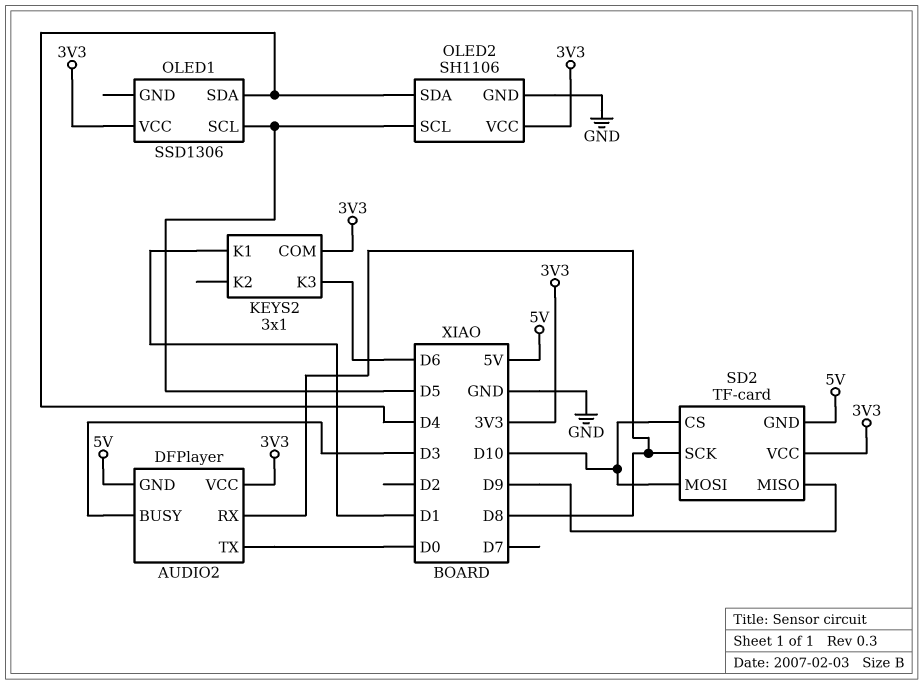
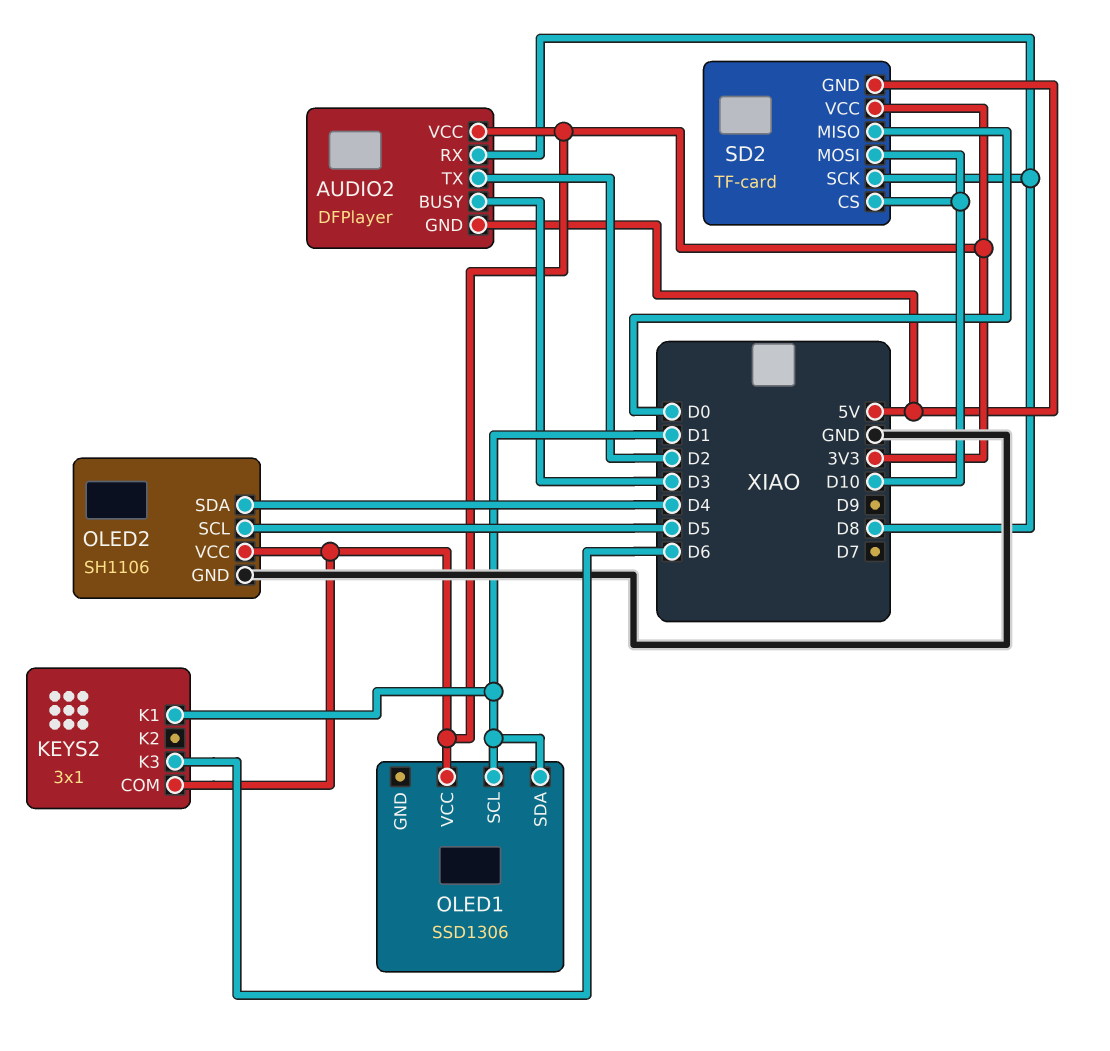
AUDIO2 pin TX: D0 -> D2
OLED1 pin SCL: D5 -> D1
OLED1 pin SDA: D4 -> D1
SD2 pin MISO: D9 -> D0

